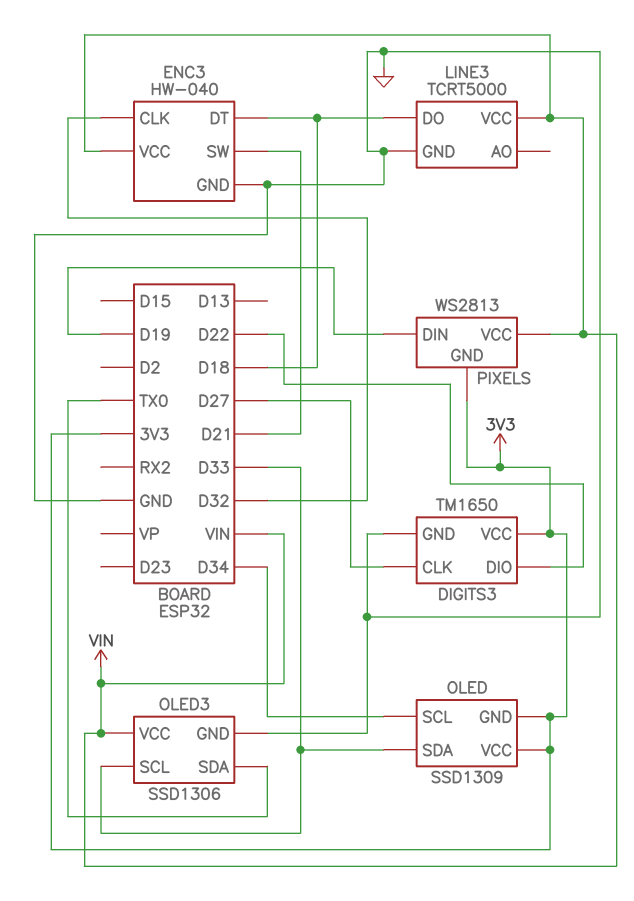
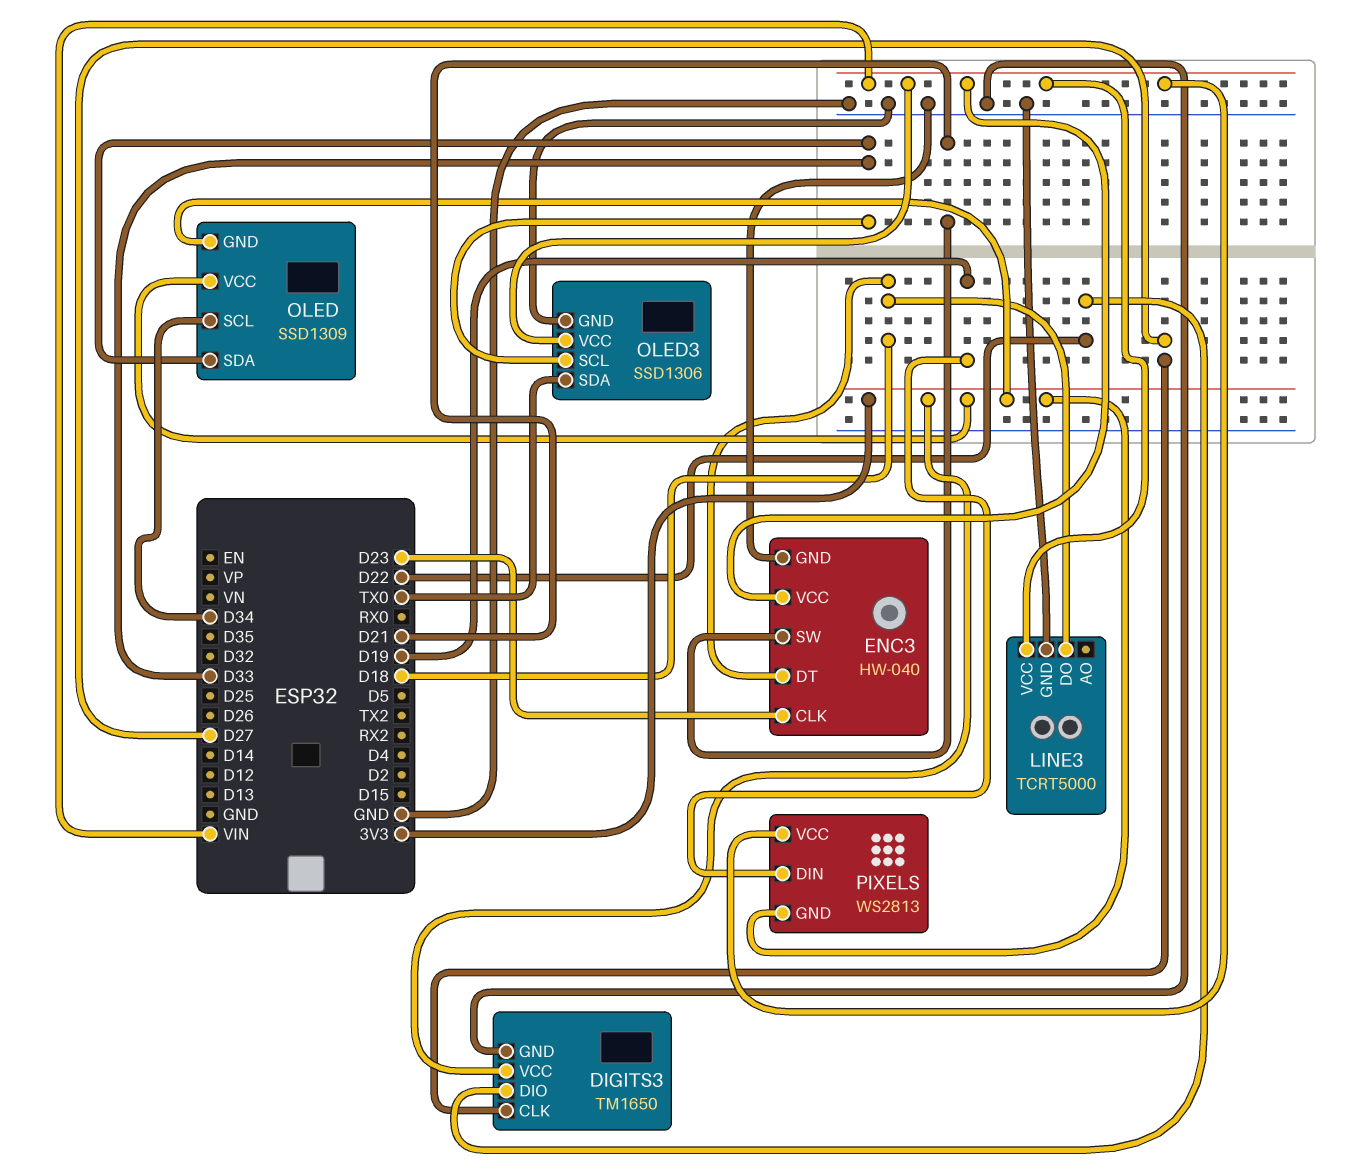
ENC3 pin CLK: D32 -> D23

